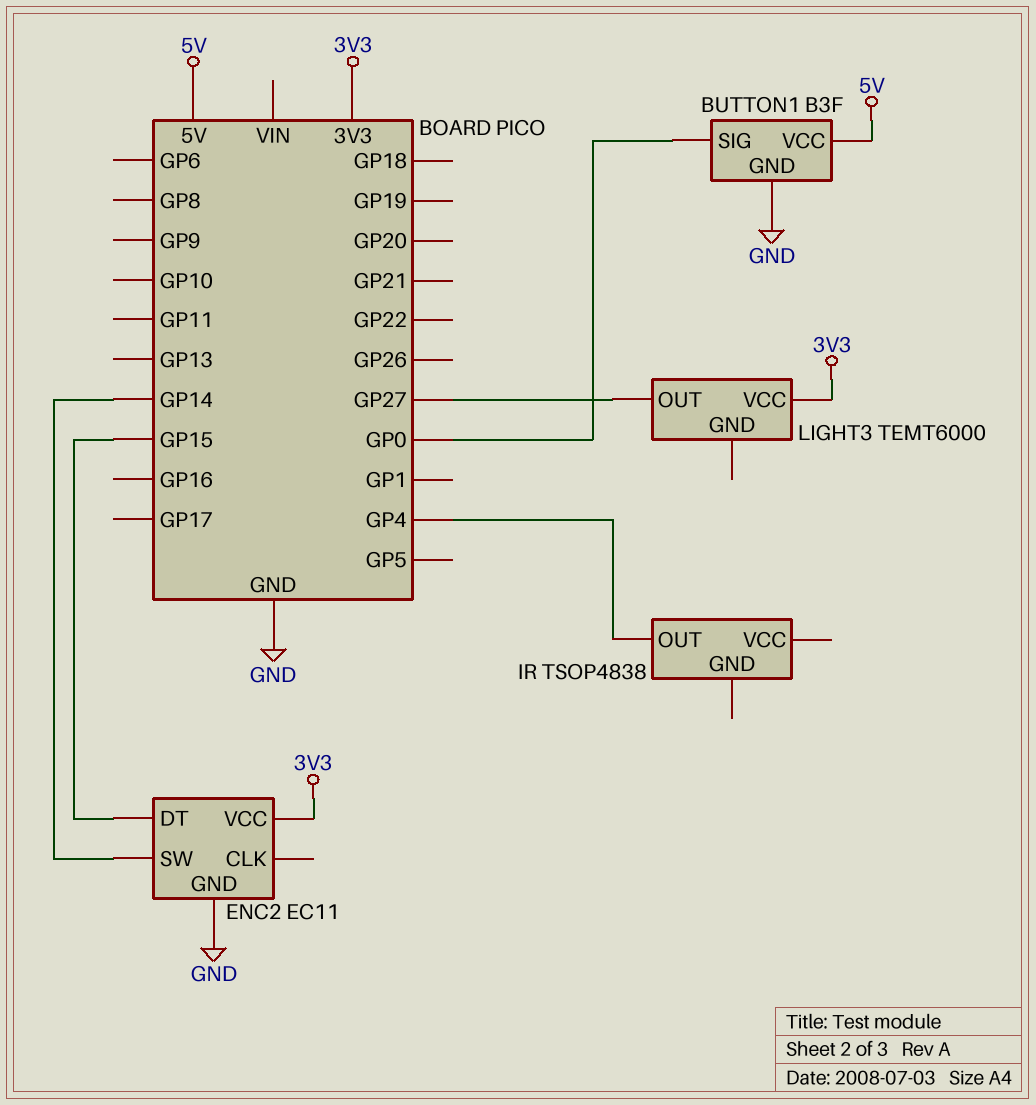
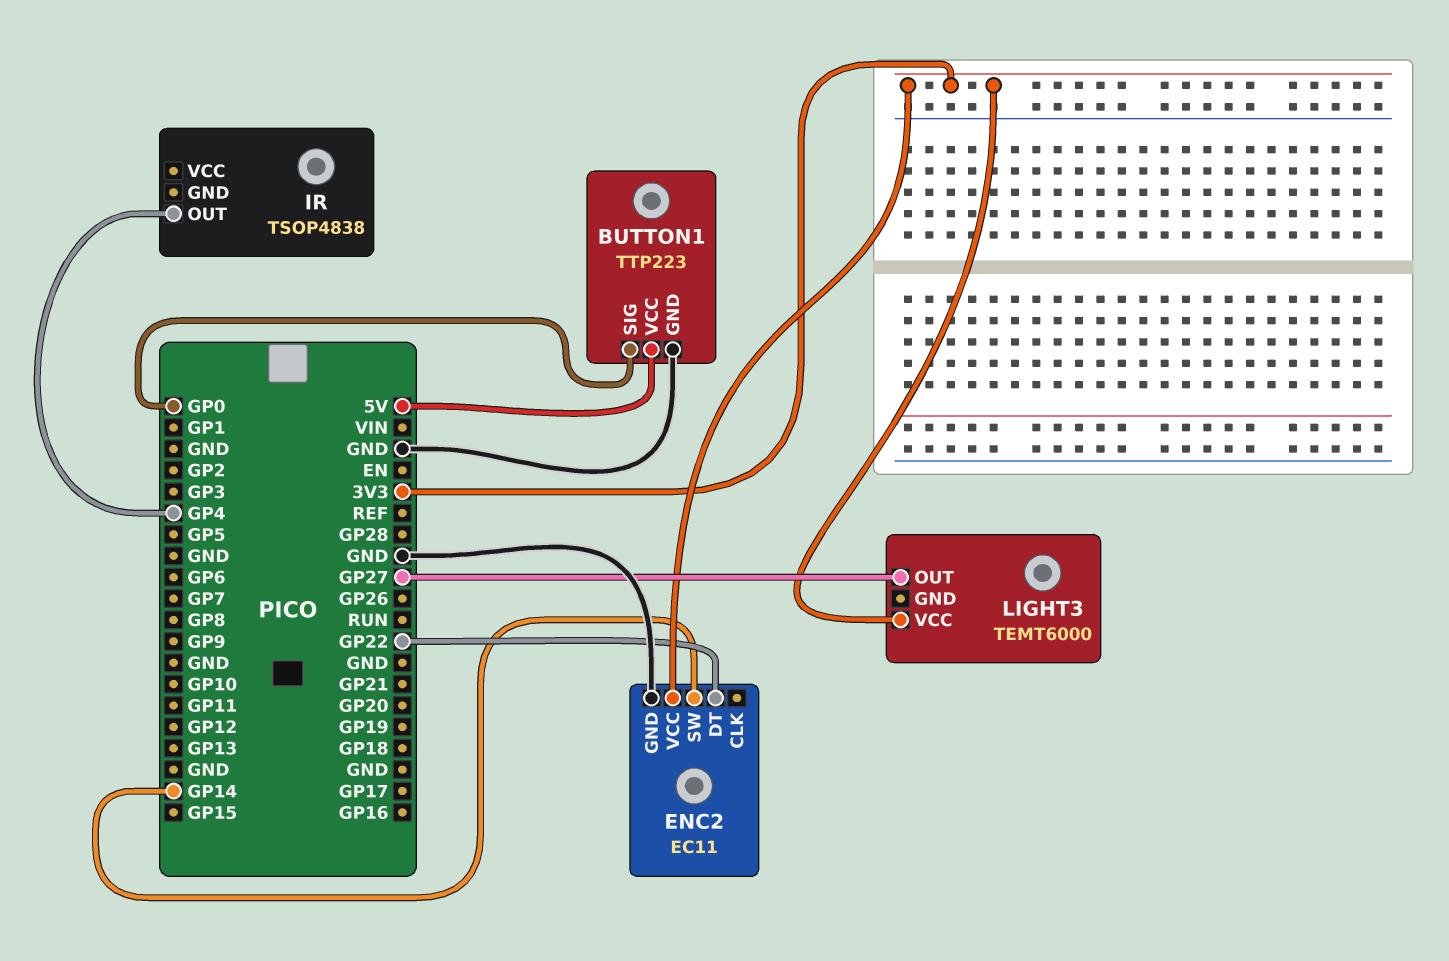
BUTTON1: B3F -> TTP223
ENC2 pin DT: GP15 -> GP22

